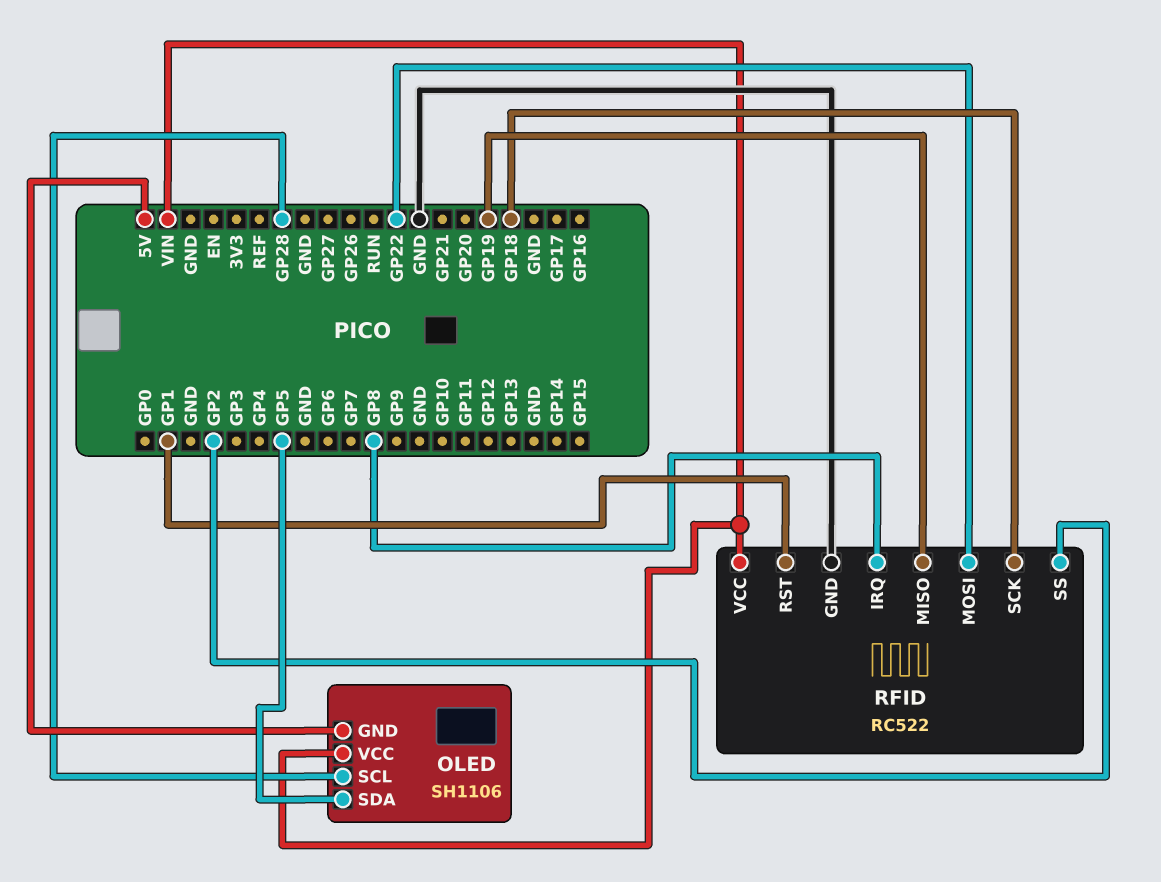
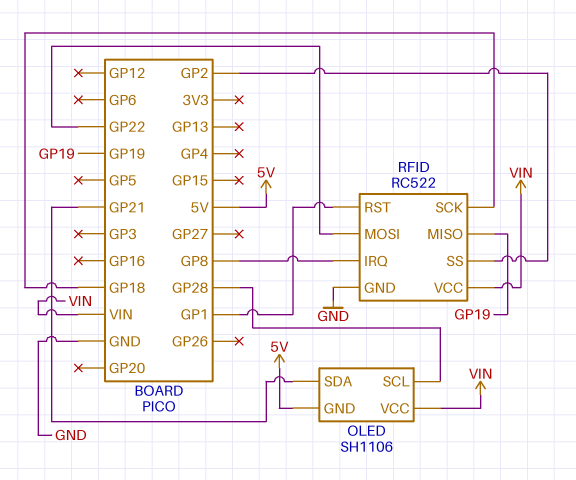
OLED pin SDA: GP5 -> GP21

